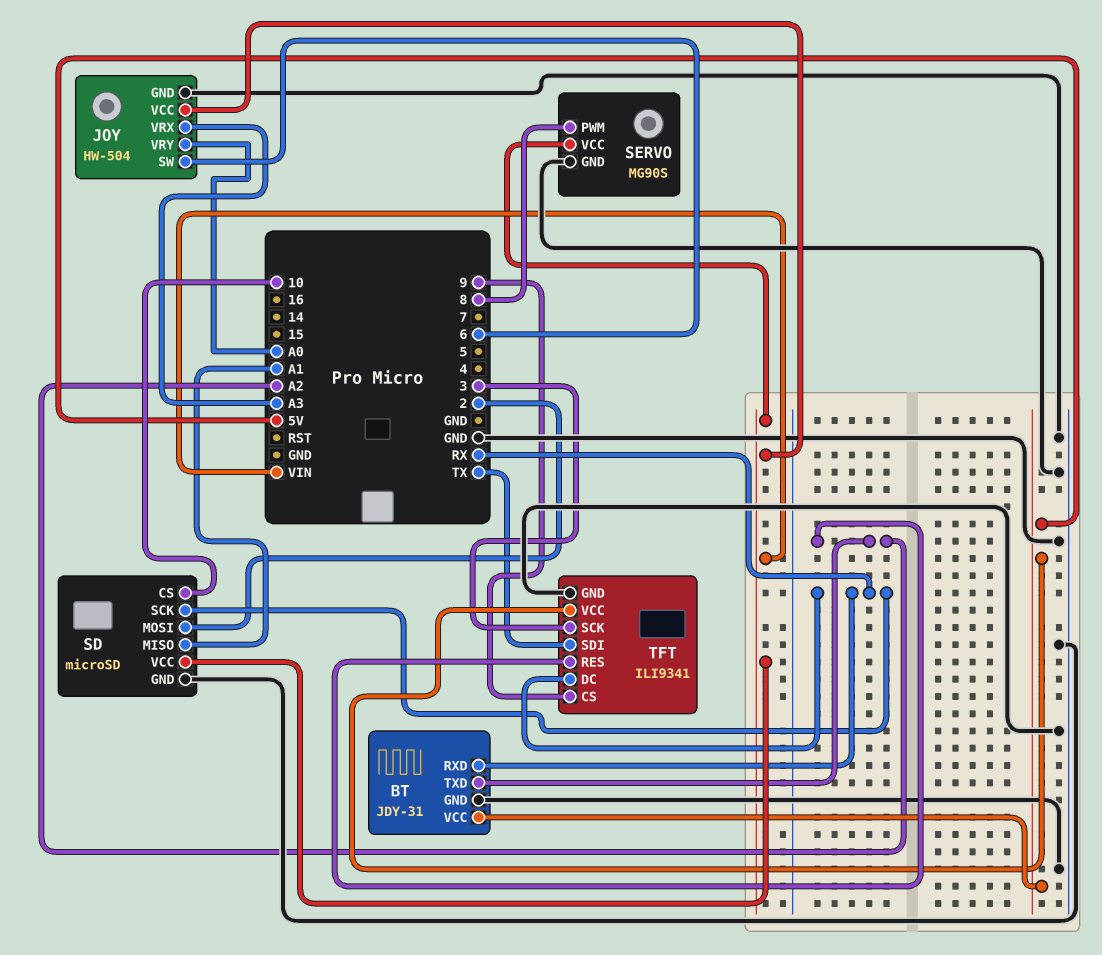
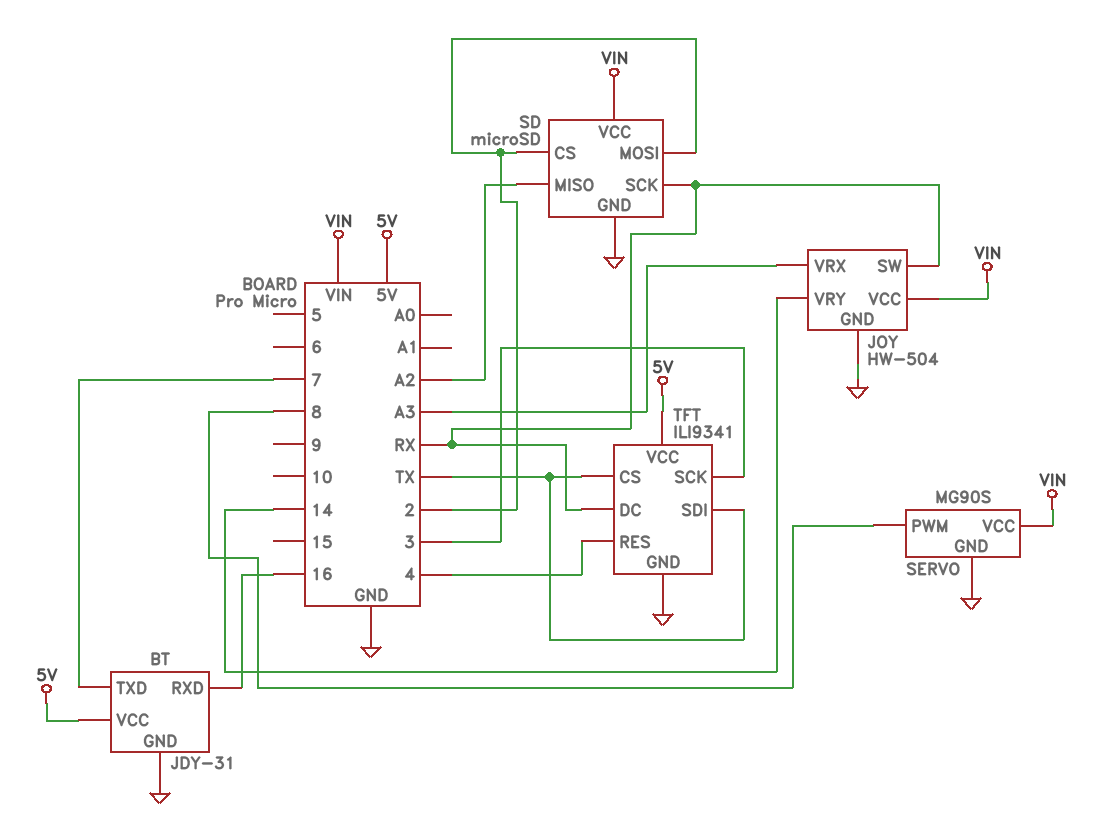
BT pin RXD: RX -> 16
BT pin TXD: A2 -> 7
JOY pin SW: 6 -> RX
JOY pin VRY: A0 -> 14
SD pin CS: 10 -> 2
SD pin MISO: A1 -> A2
TFT pin CS: 9 -> TX
TFT pin RES: A2 -> 4

